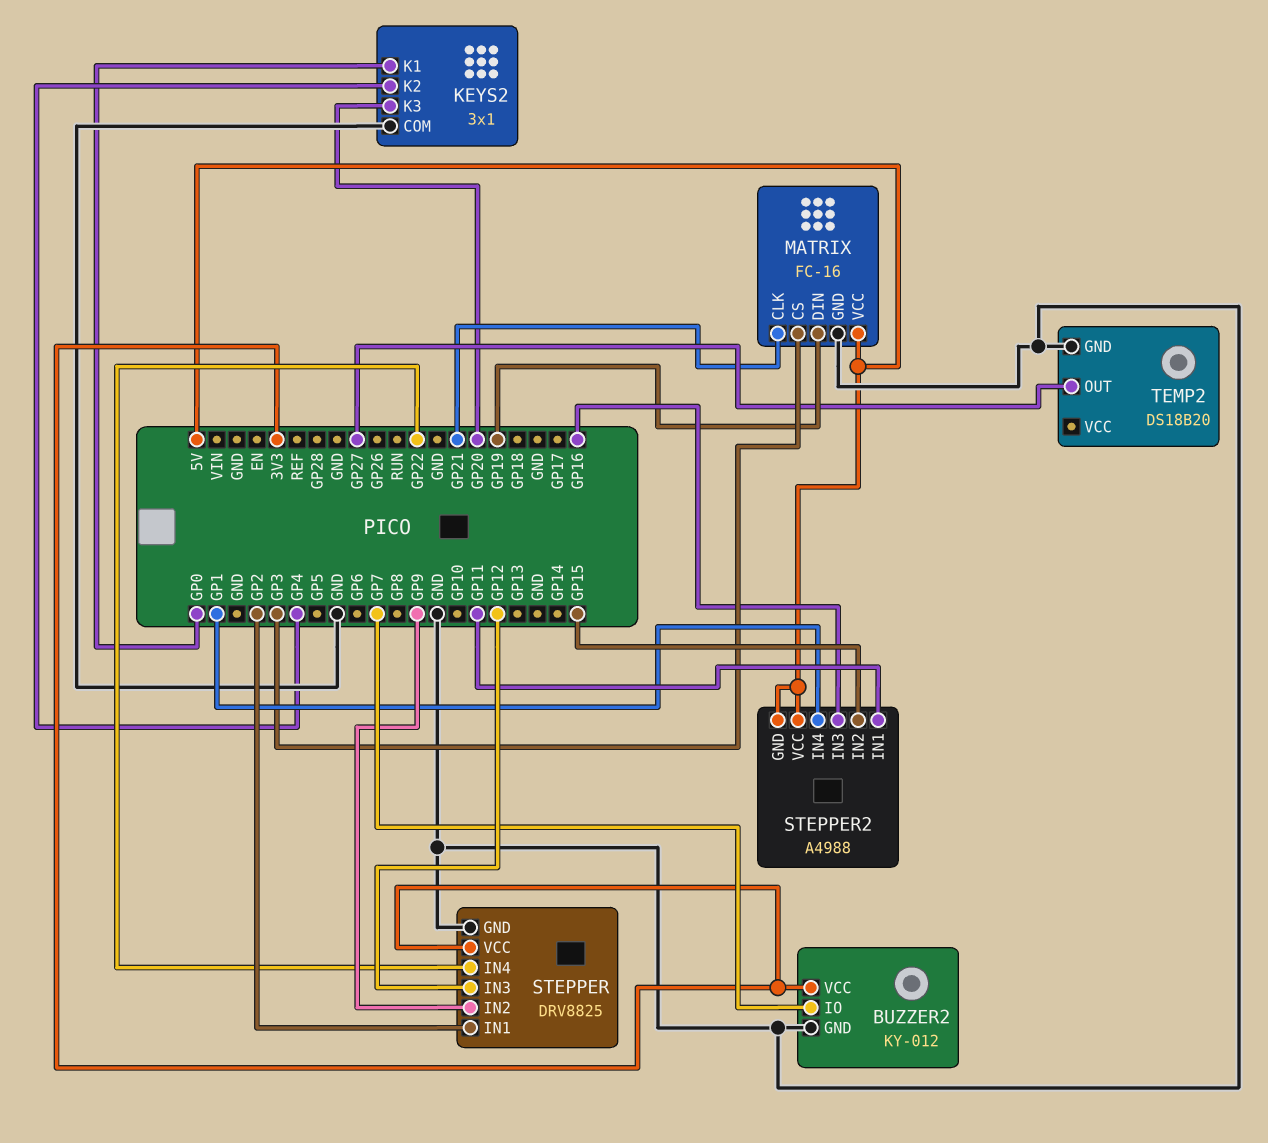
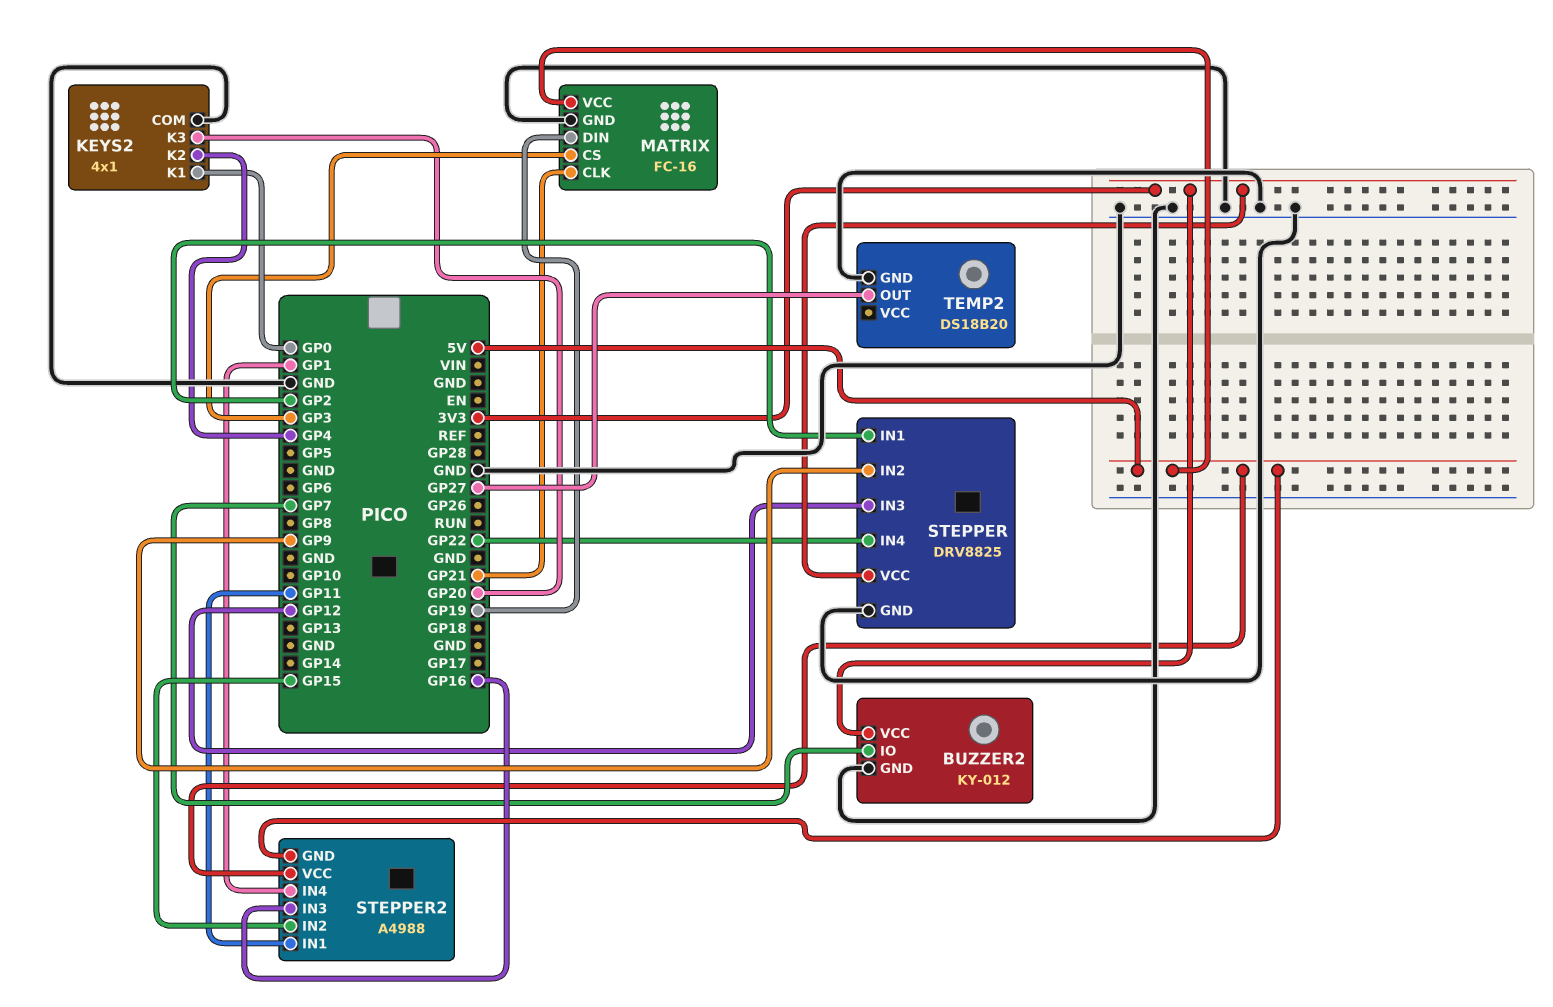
KEYS2: 3x1 -> 4x1

